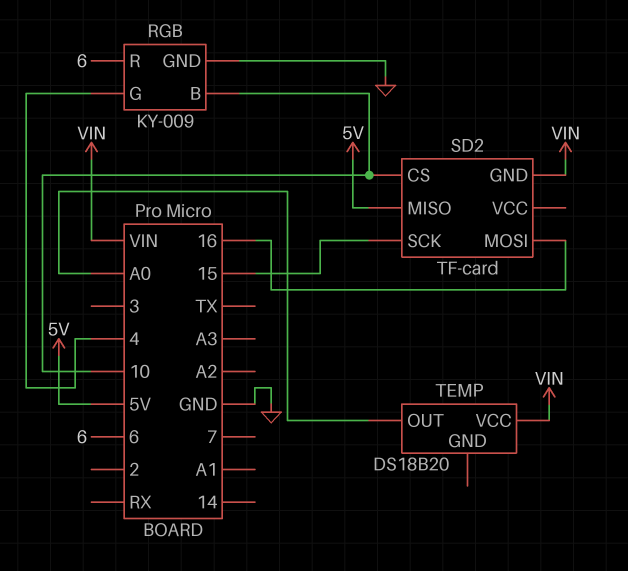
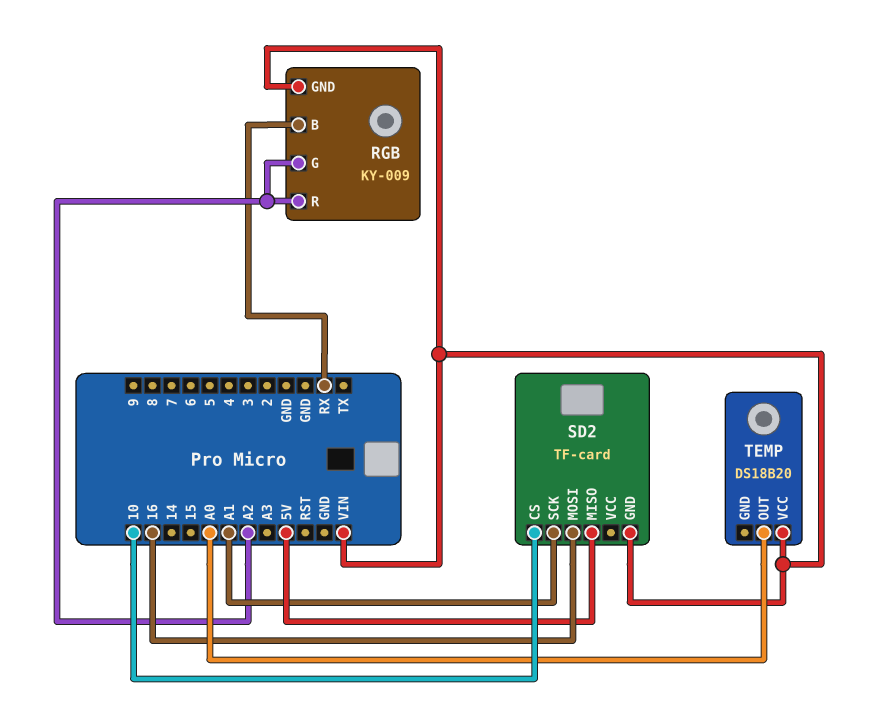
RGB pin B: 10 -> RX
RGB pin G: 4 -> A2
RGB pin GND: GND -> VIN
RGB pin R: 6 -> A2
SD2 pin SCK: 15 -> A1

